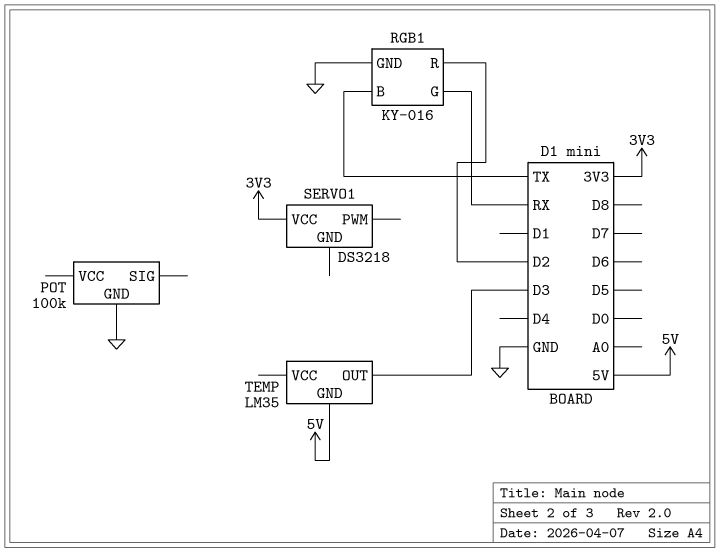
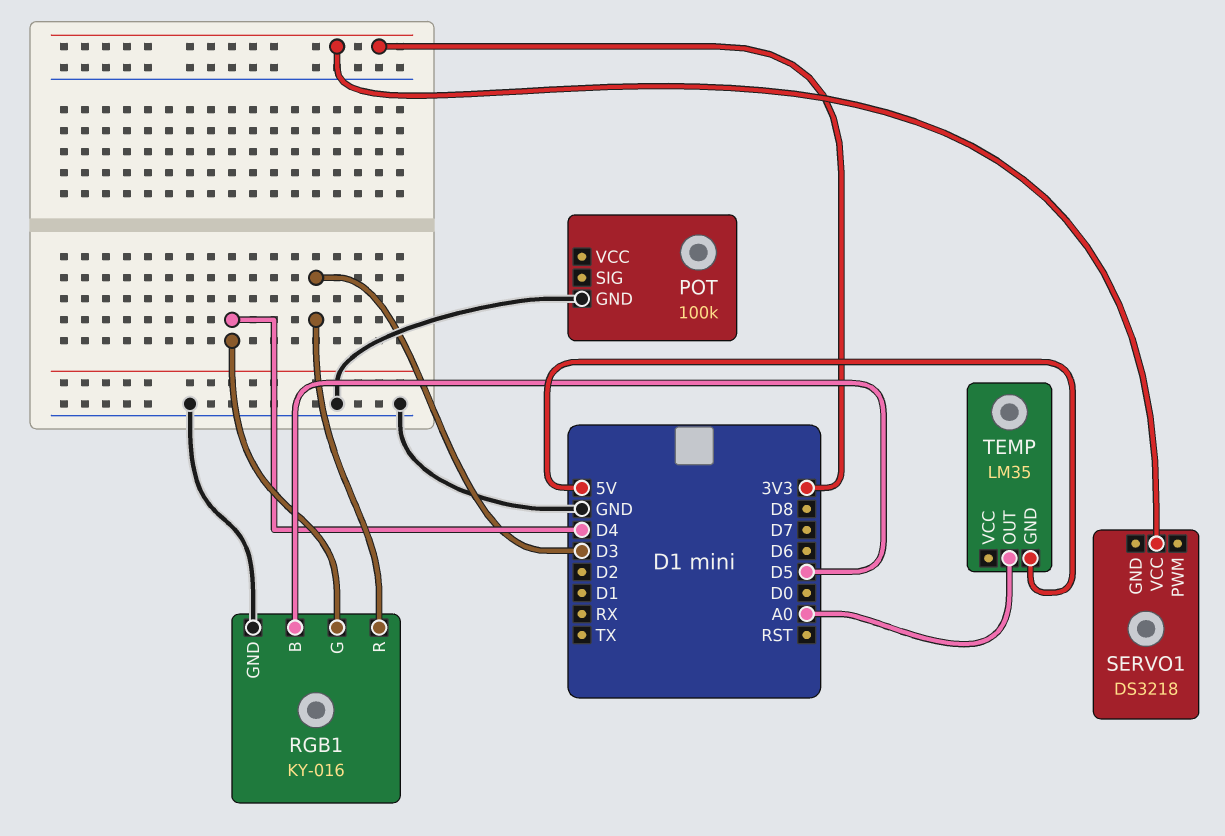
RGB1 pin B: TX -> D5
RGB1 pin G: RX -> D4
RGB1 pin R: D2 -> D3
TEMP pin OUT: D3 -> A0

